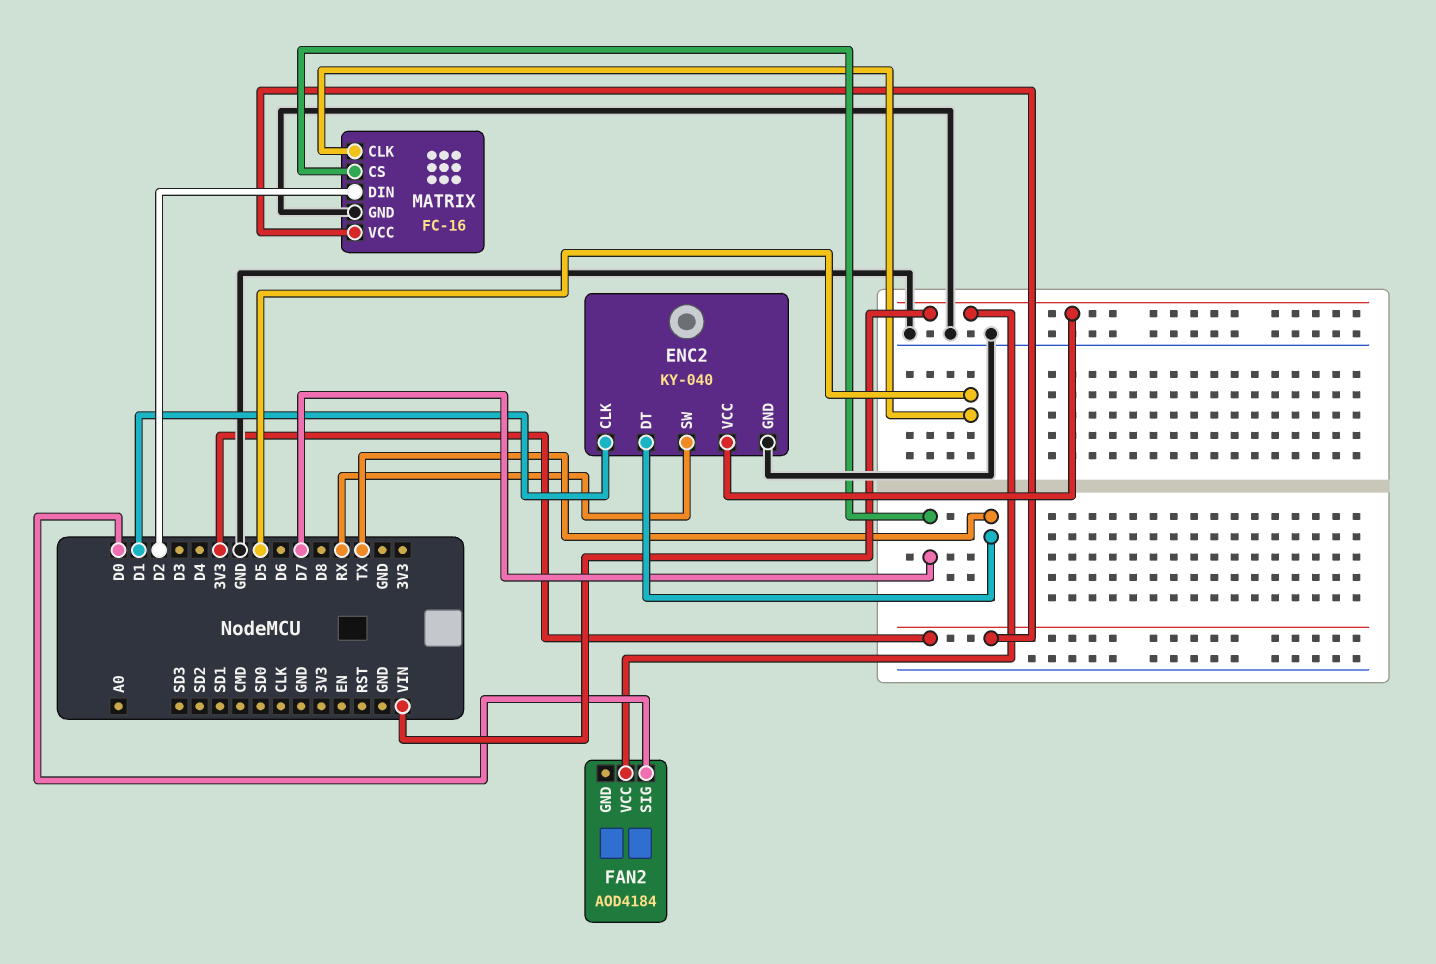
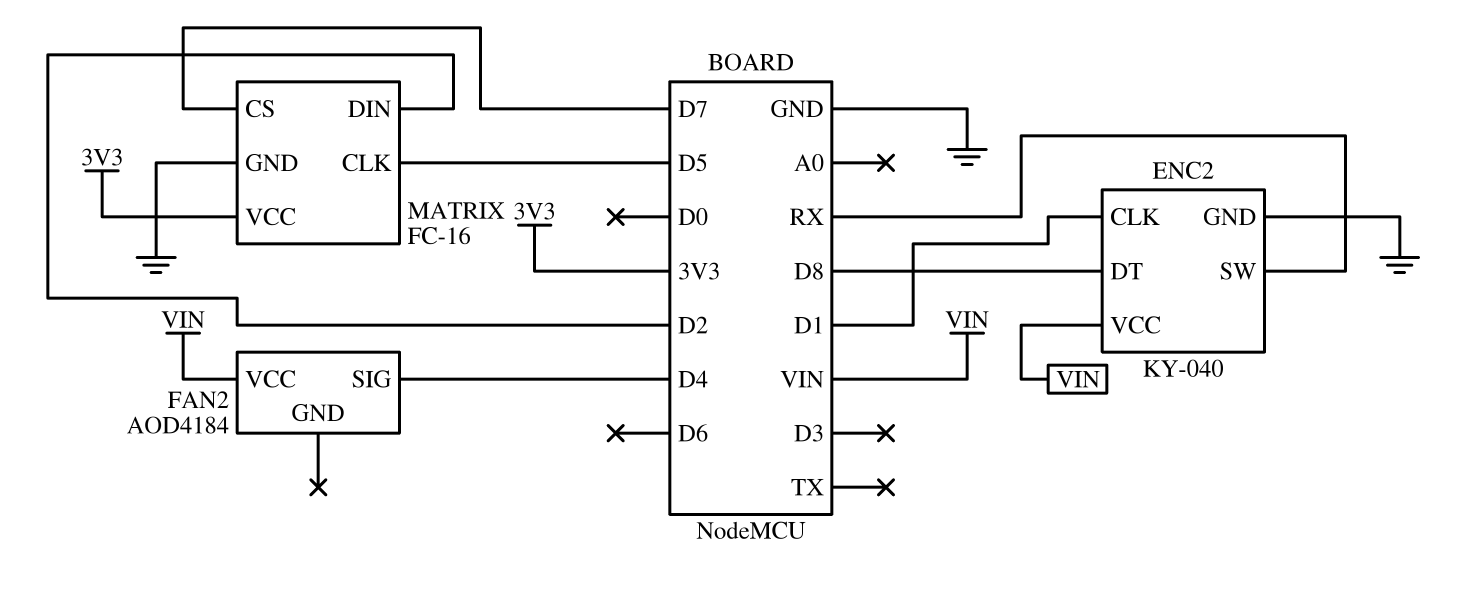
ENC2 pin DT: TX -> D8
FAN2 pin SIG: D0 -> D4

